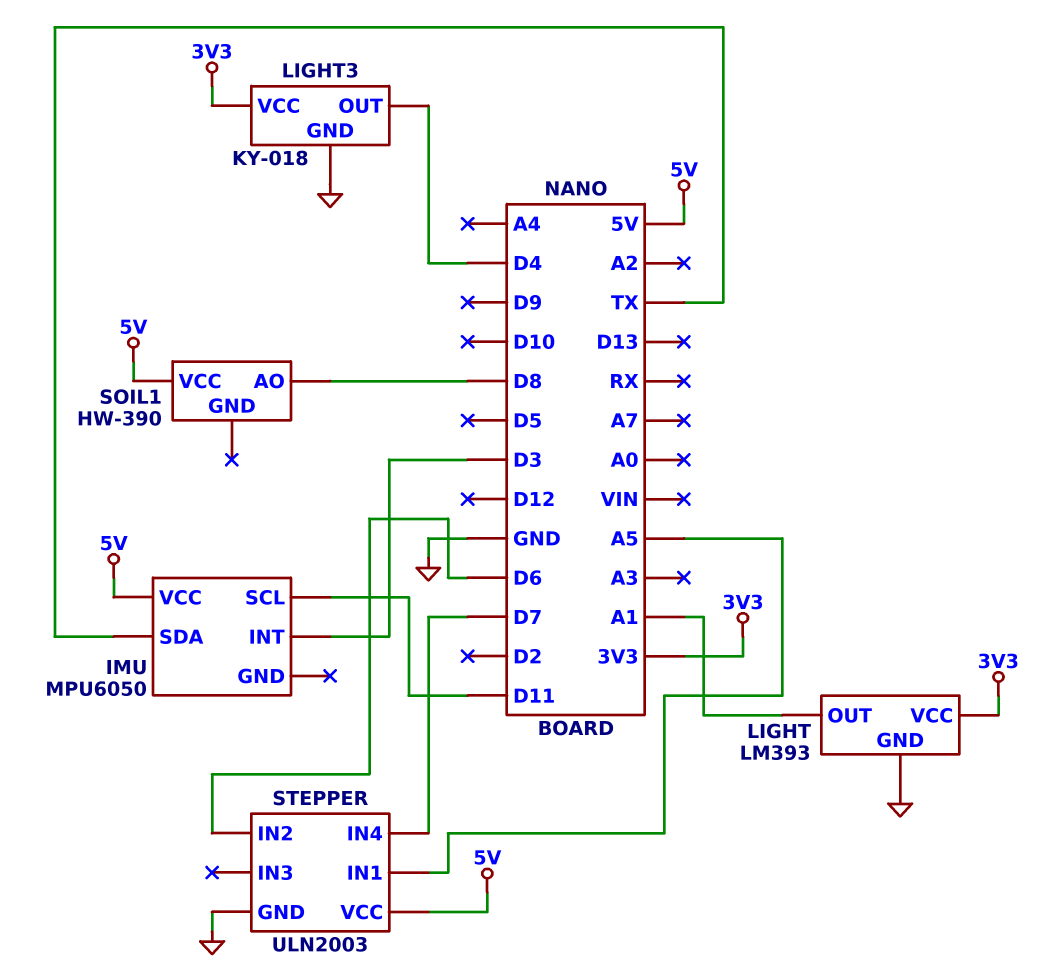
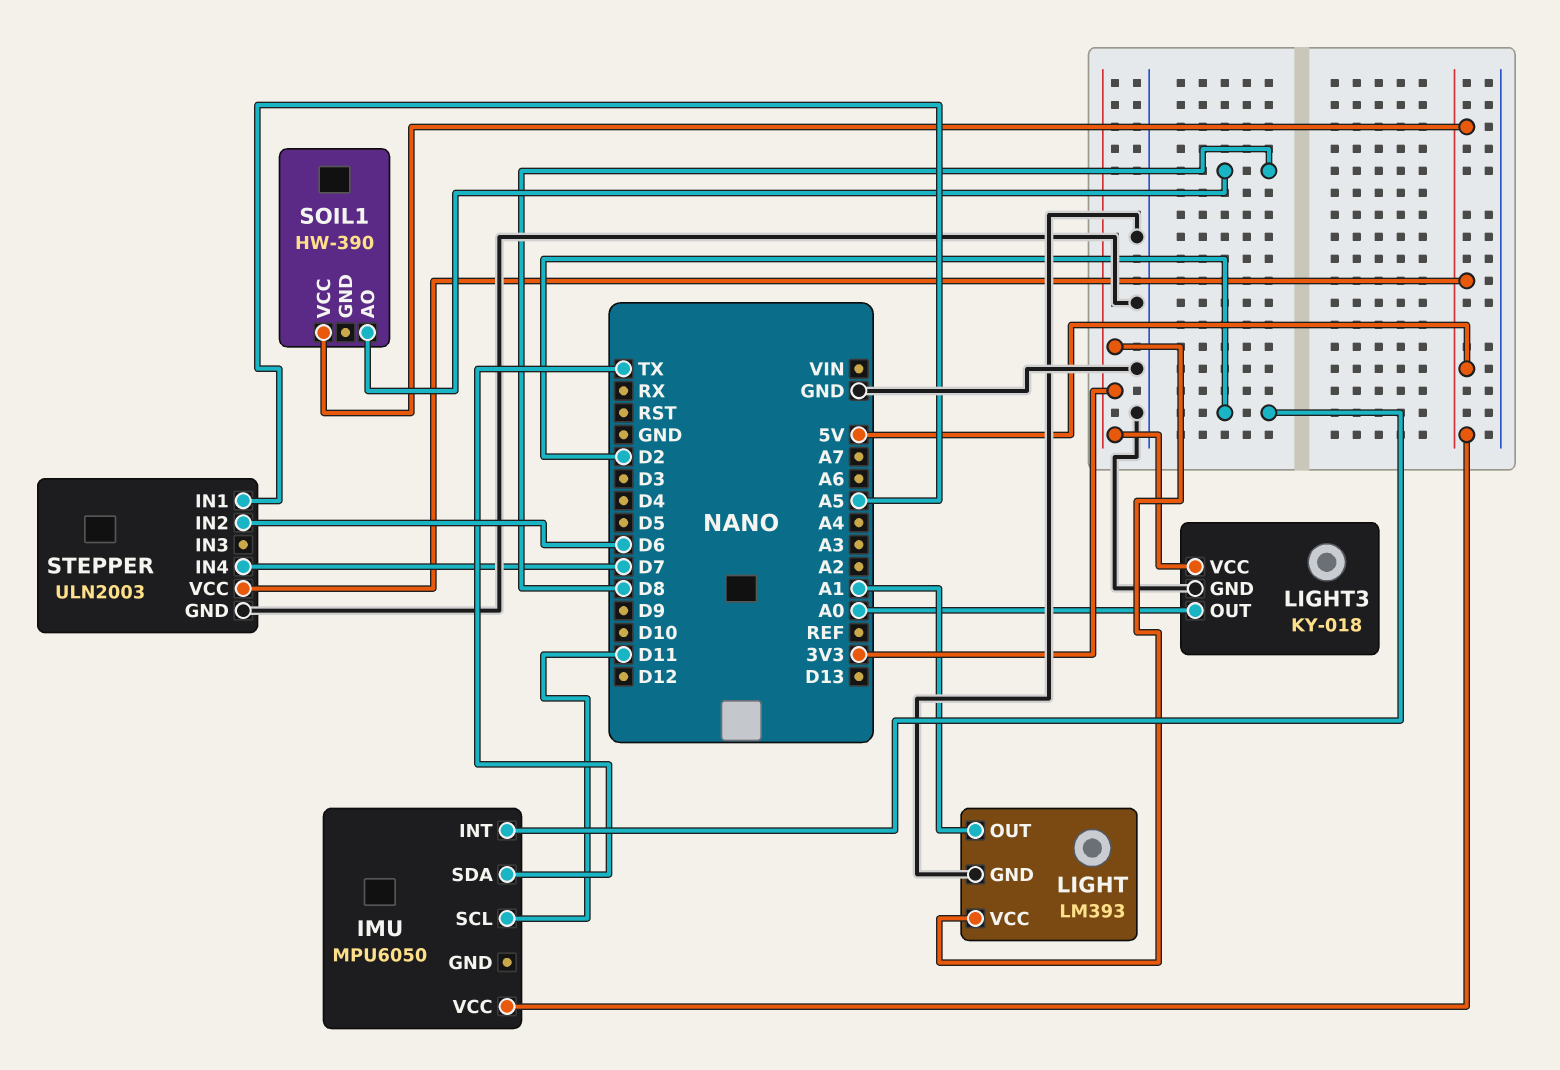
IMU pin INT: D3 -> D2
LIGHT3 pin OUT: D4 -> A0

